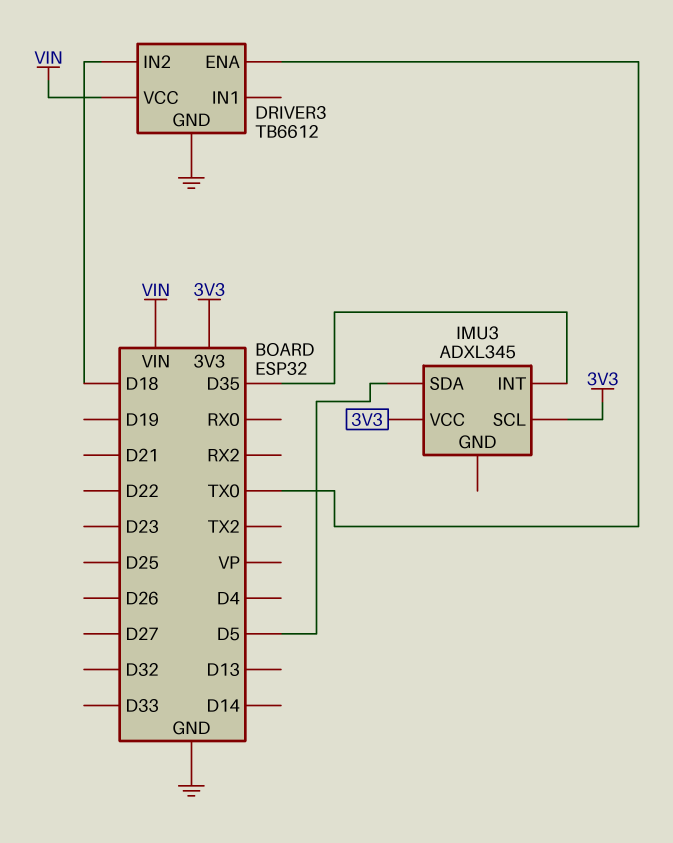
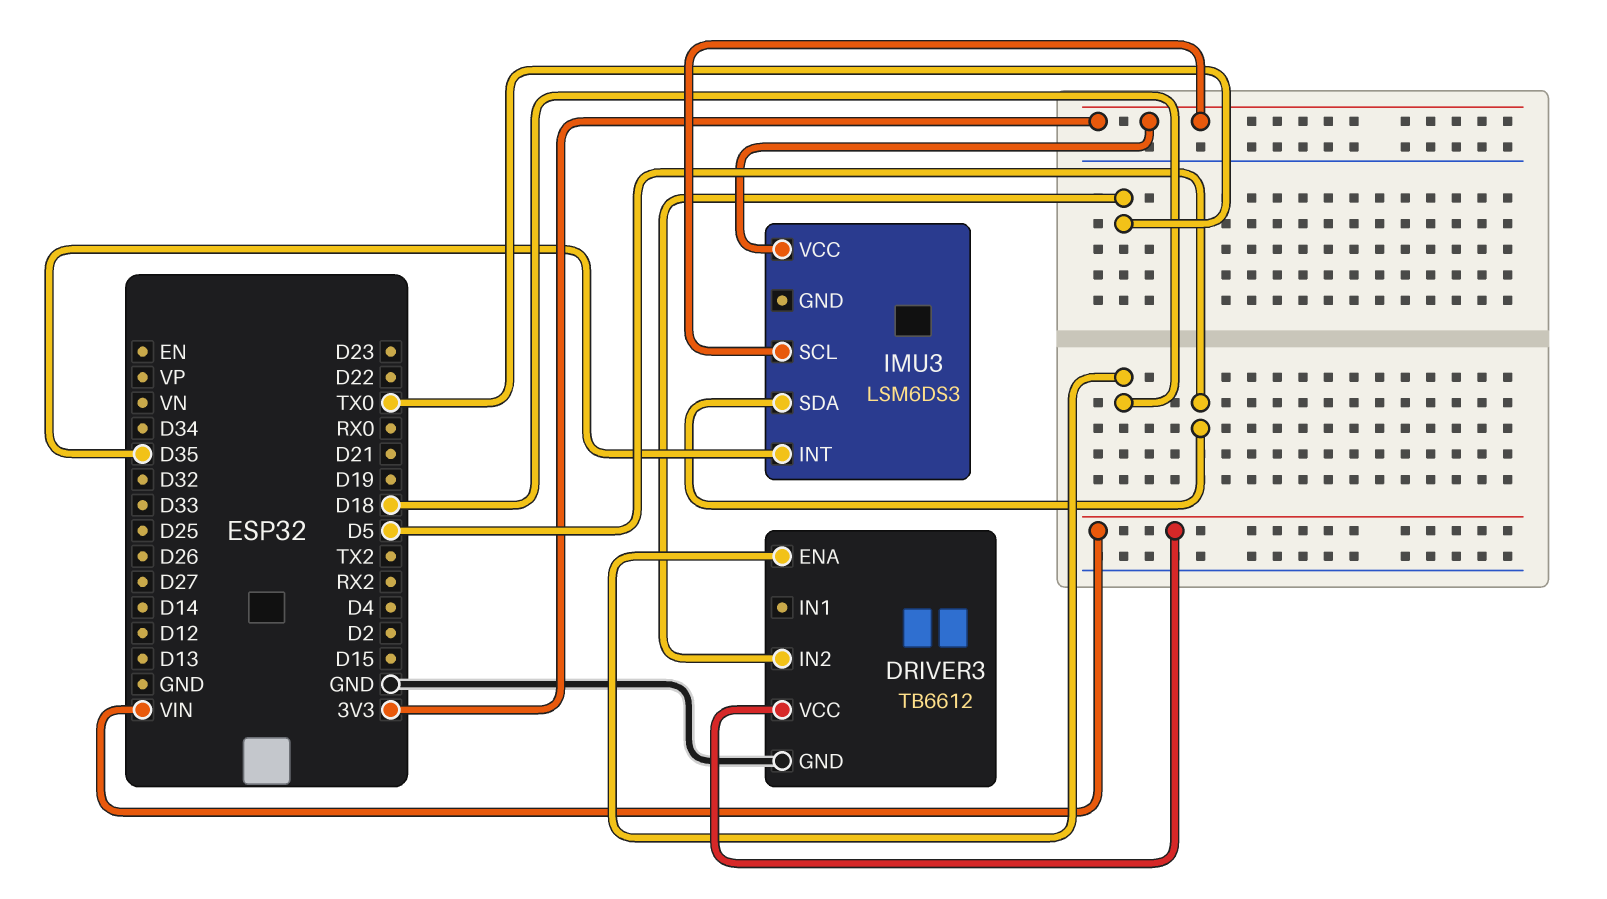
DRIVER3 pin ENA: TX0 -> D18
DRIVER3 pin IN2: D18 -> TX0
IMU3: ADXL345 -> LSM6DS3

